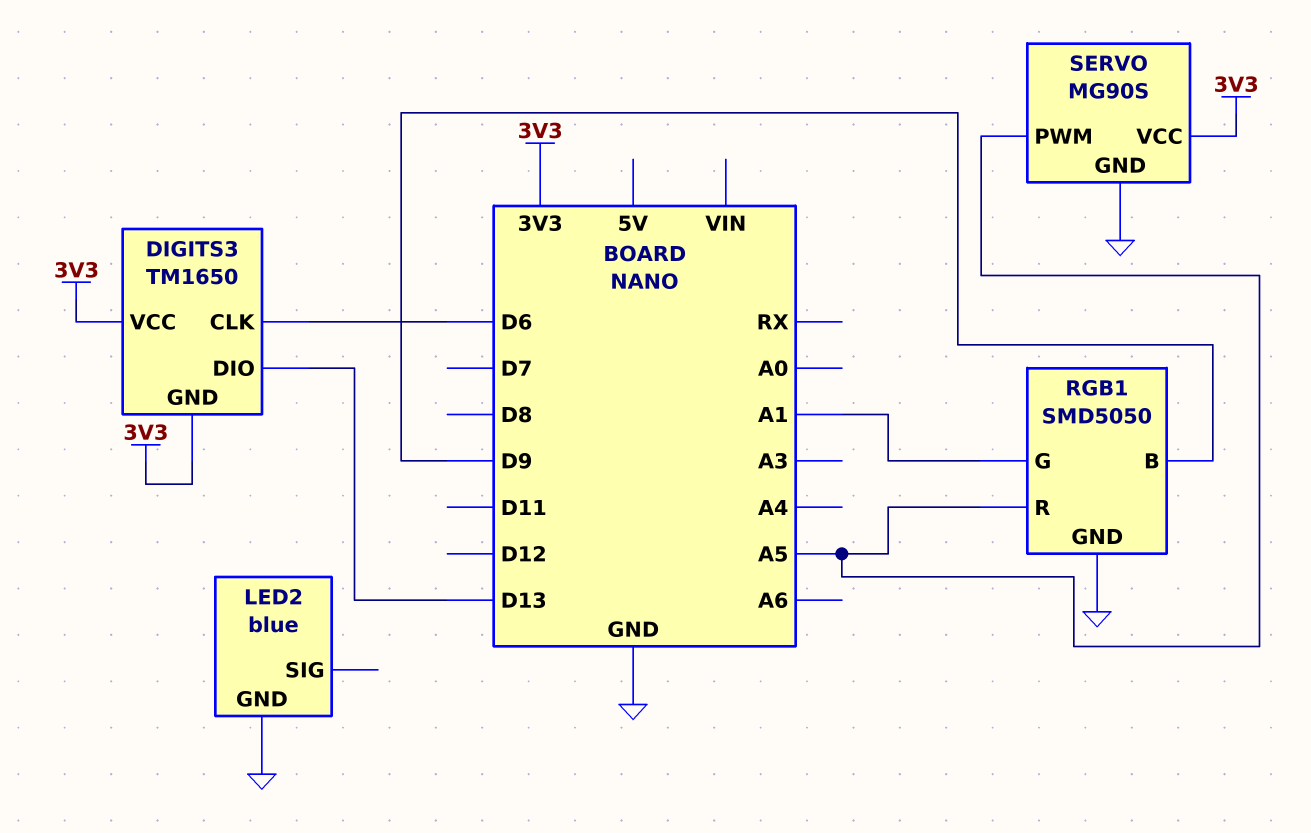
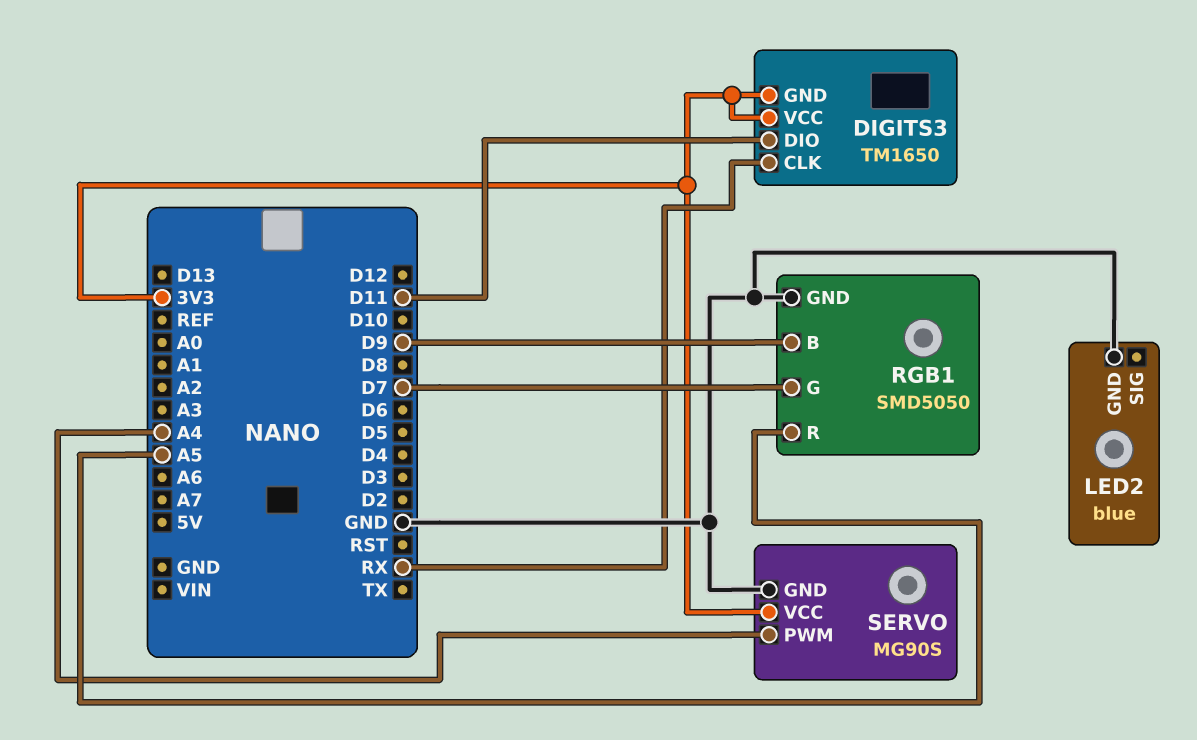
DIGITS3 pin CLK: D6 -> RX
DIGITS3 pin DIO: D13 -> D11
RGB1 pin G: A1 -> D7
SERVO pin PWM: A5 -> A4

